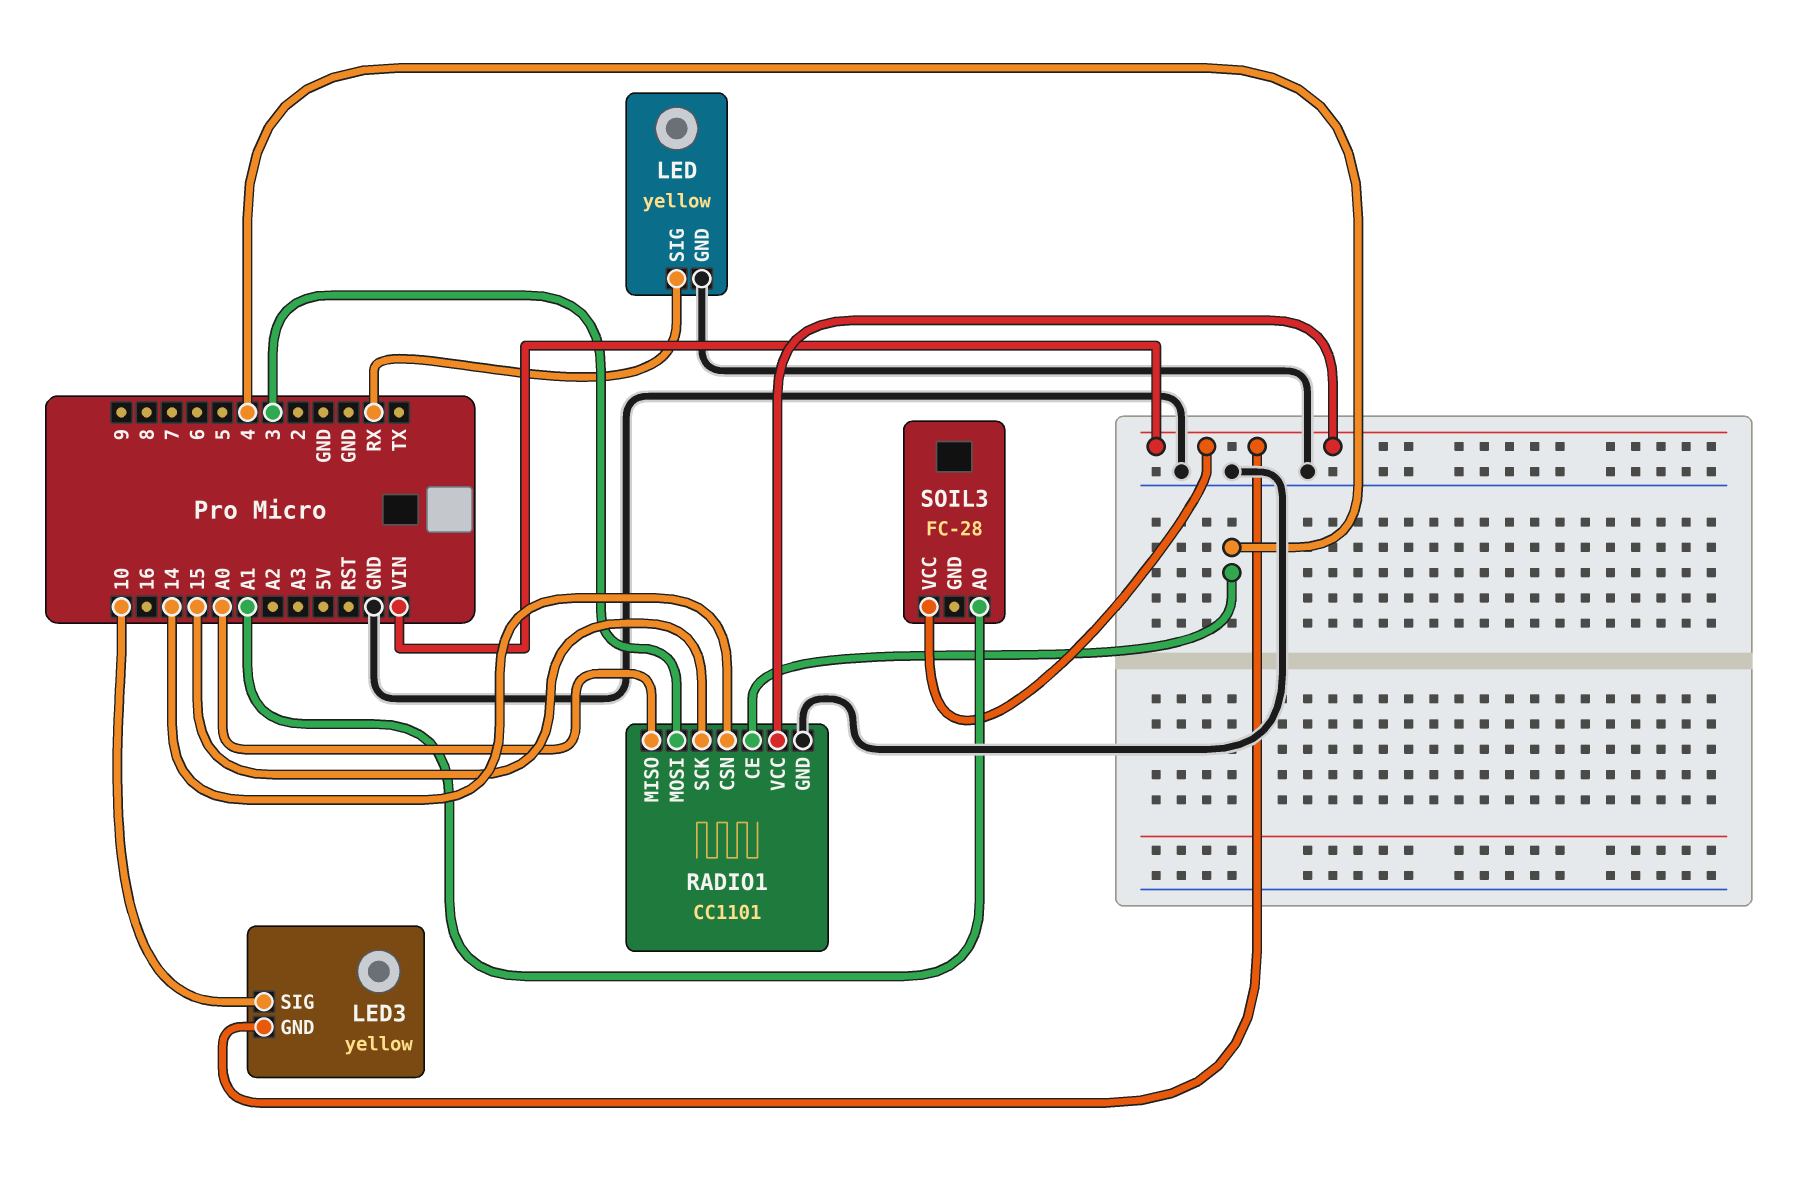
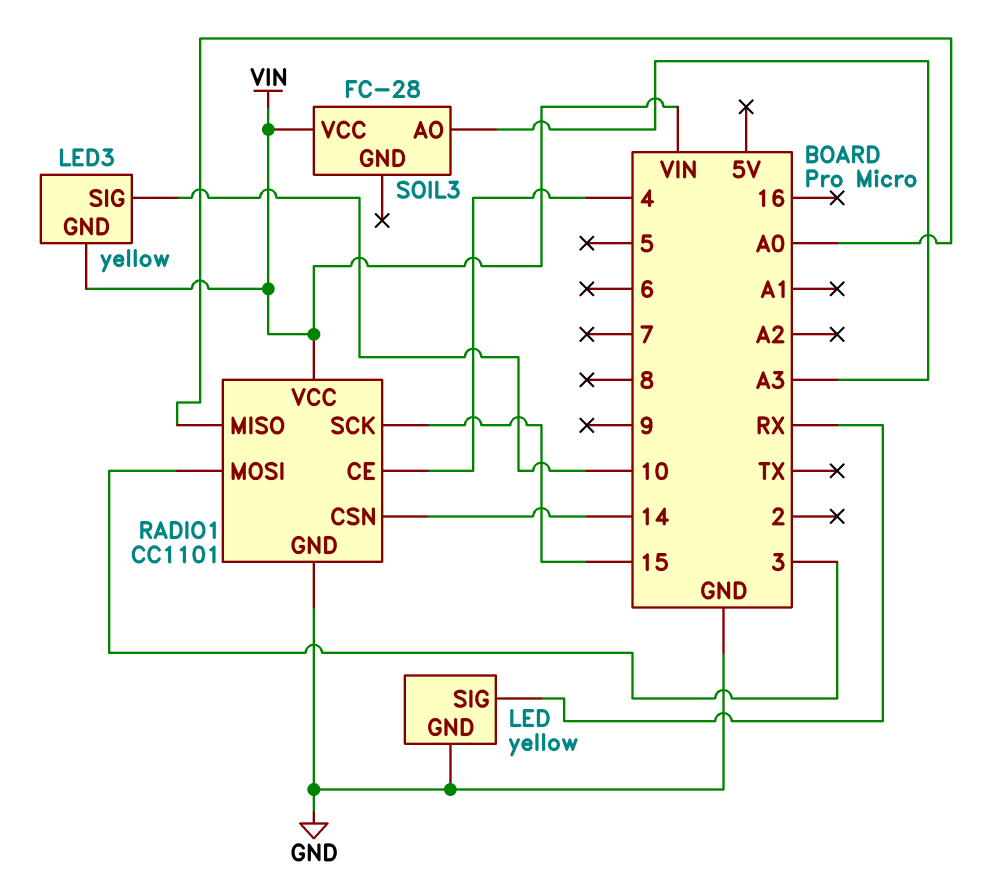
SOIL3 pin AO: A1 -> A3

